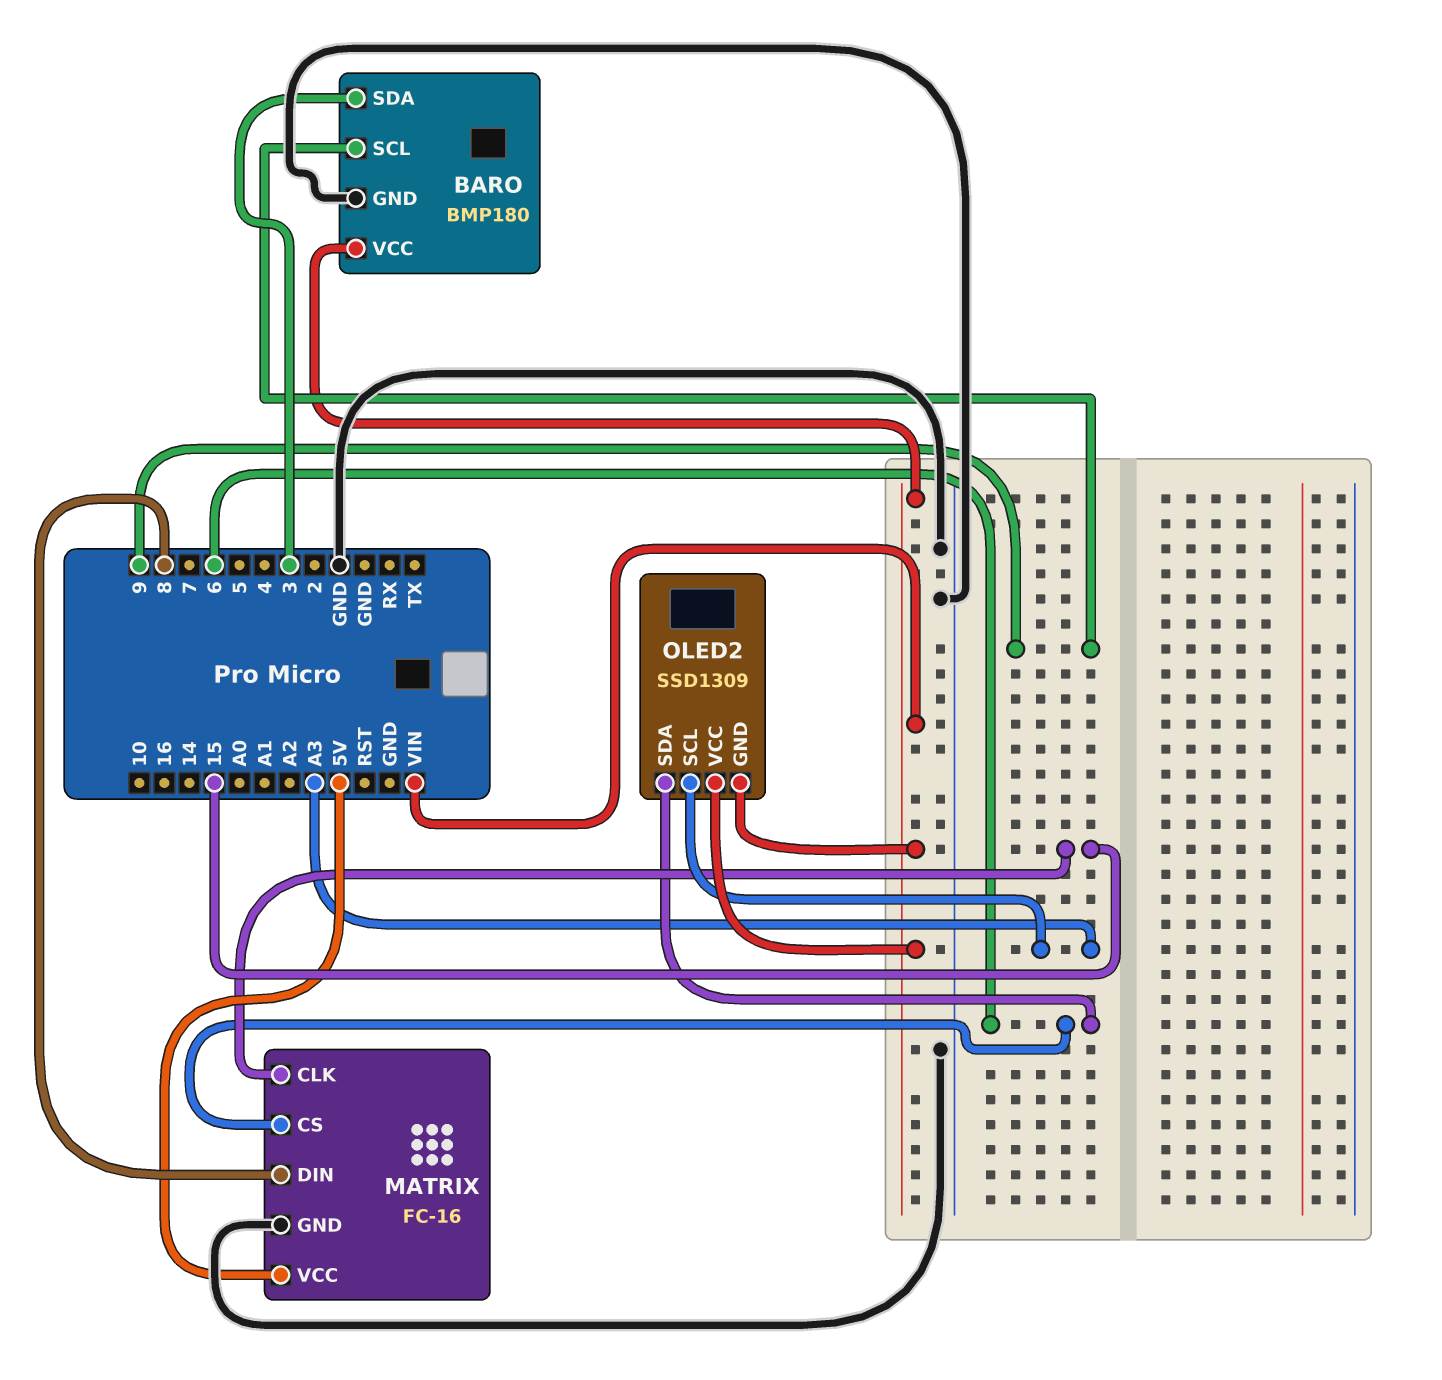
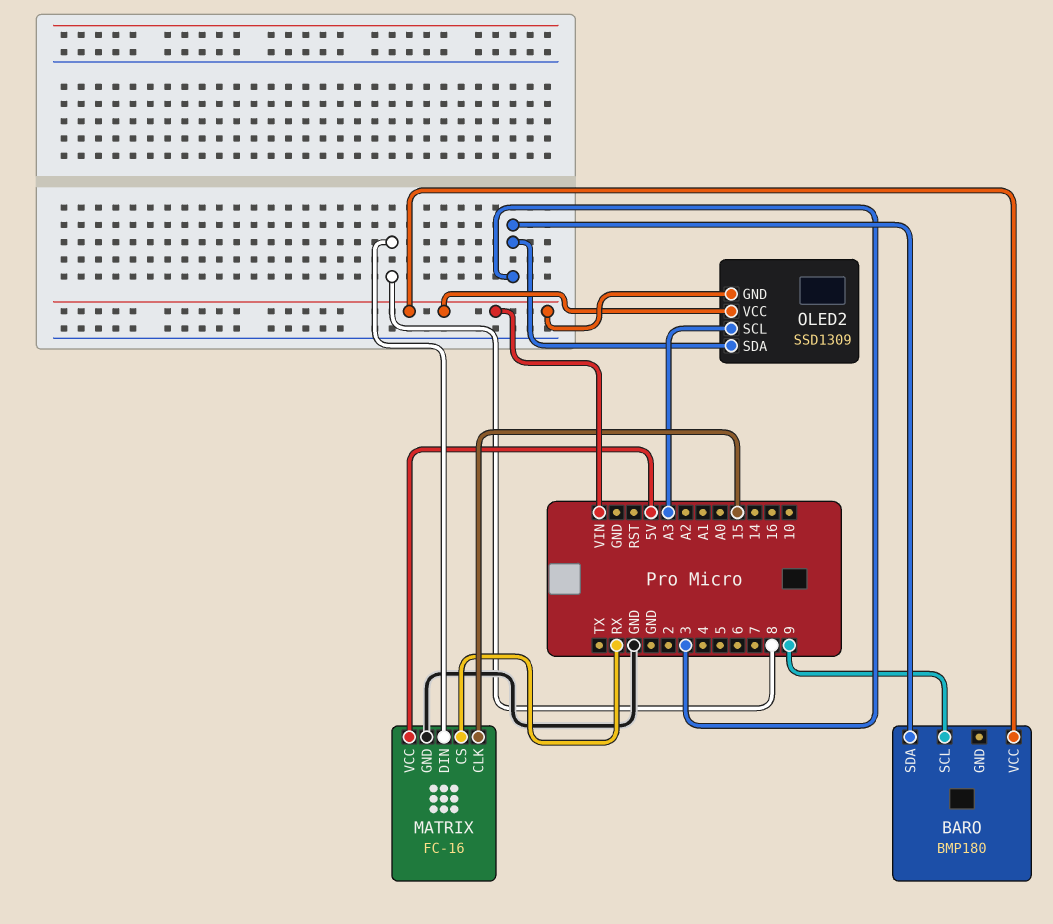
BARO pin GND: GND -> none
MATRIX pin CS: 6 -> RX
OLED2 pin SDA: 6 -> 3

